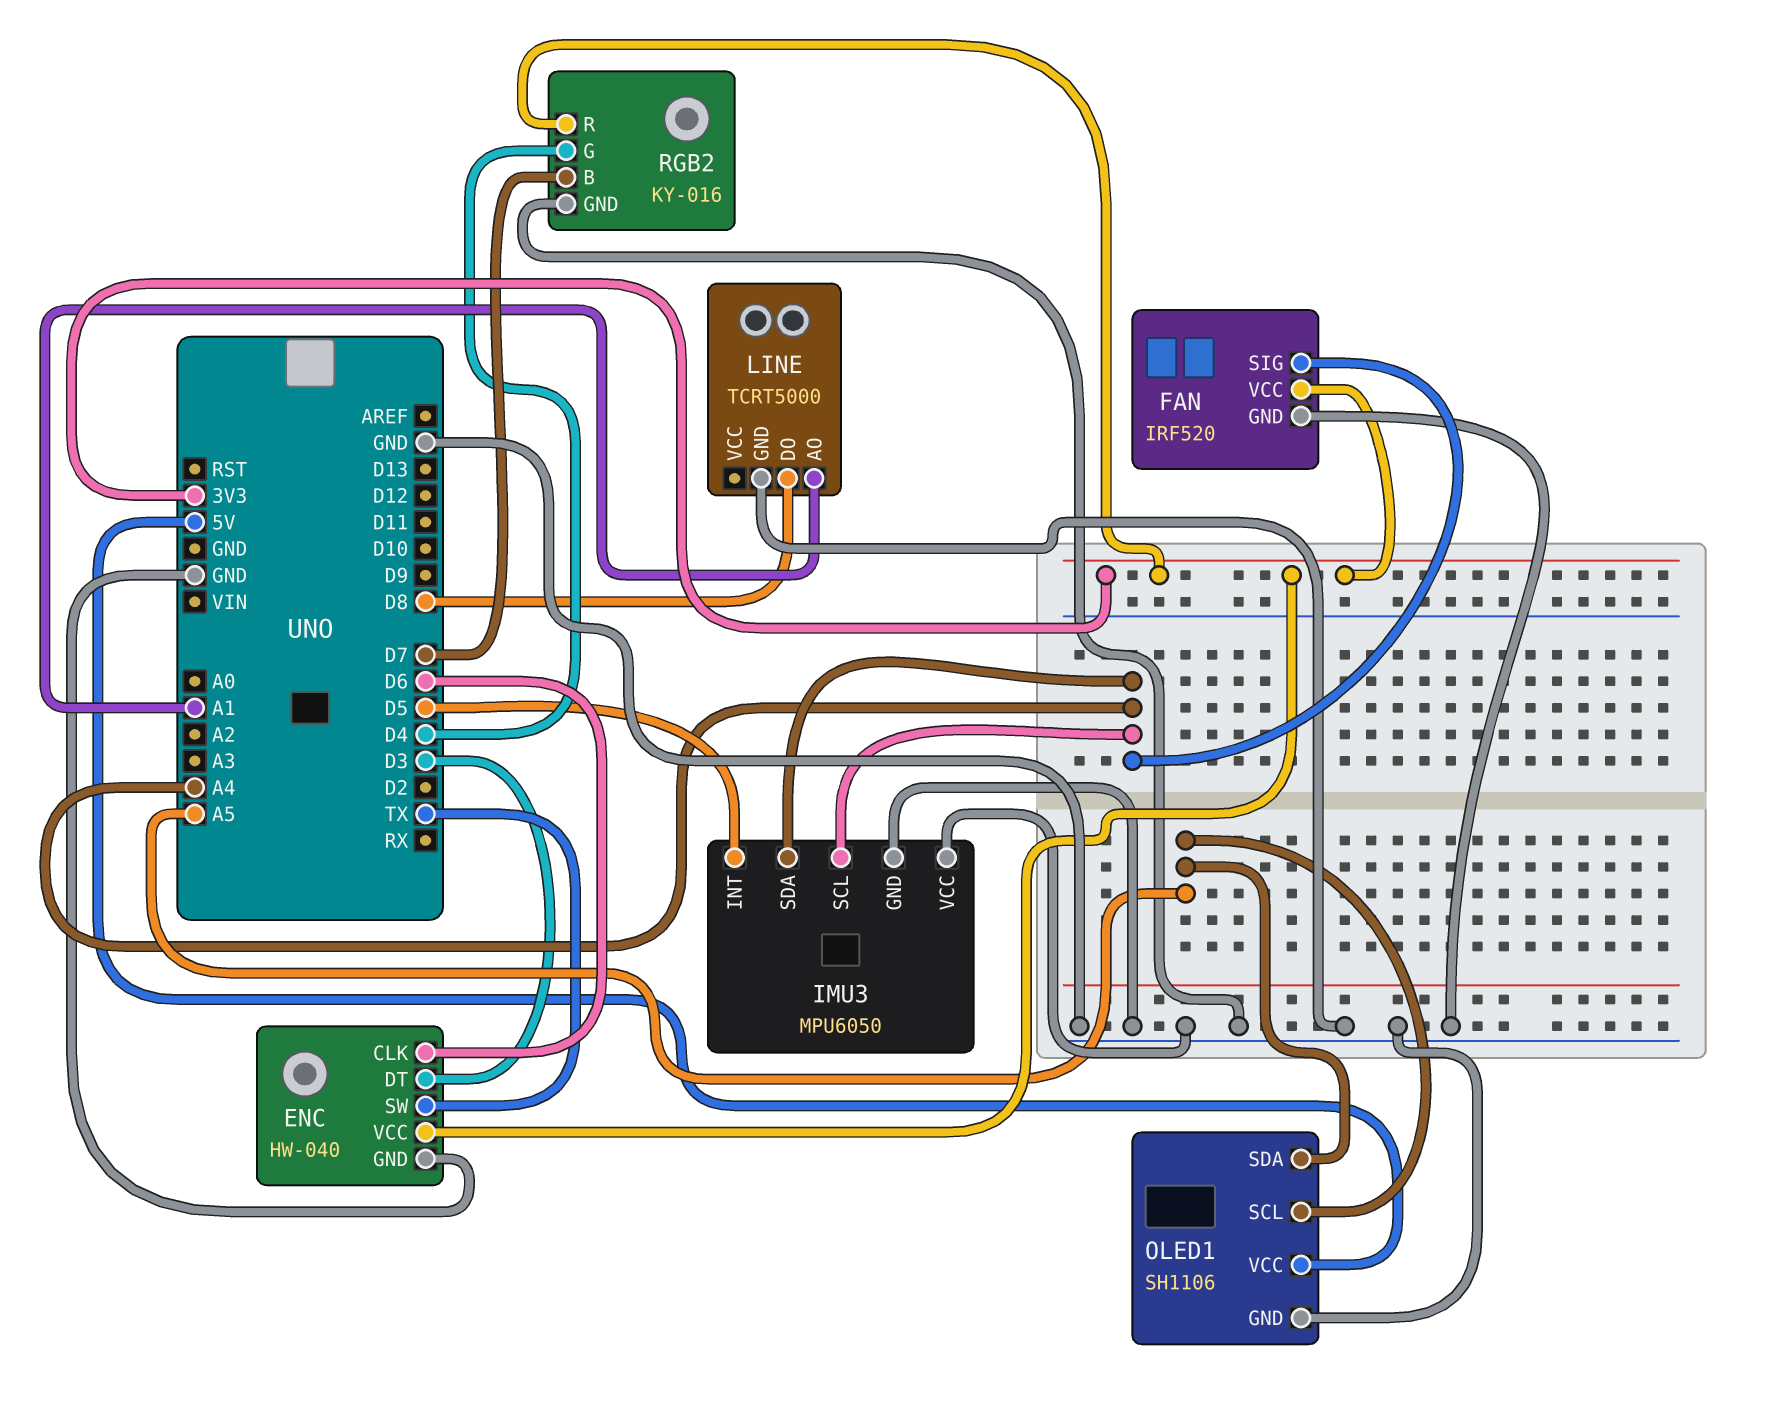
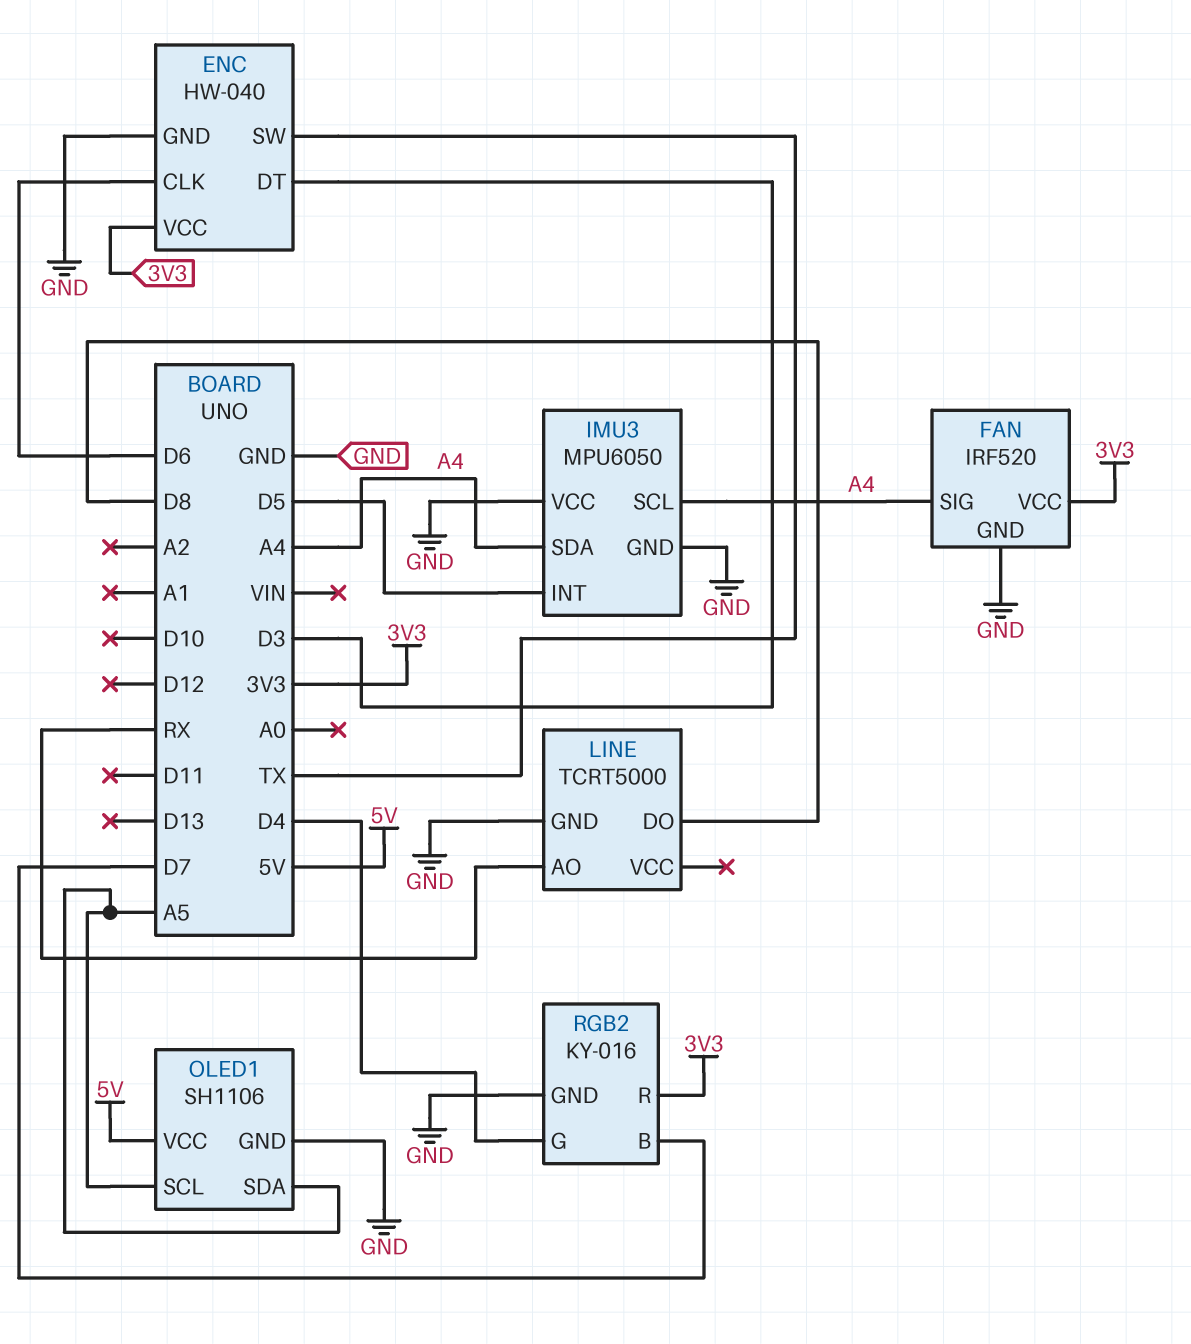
LINE pin AO: A1 -> RX

